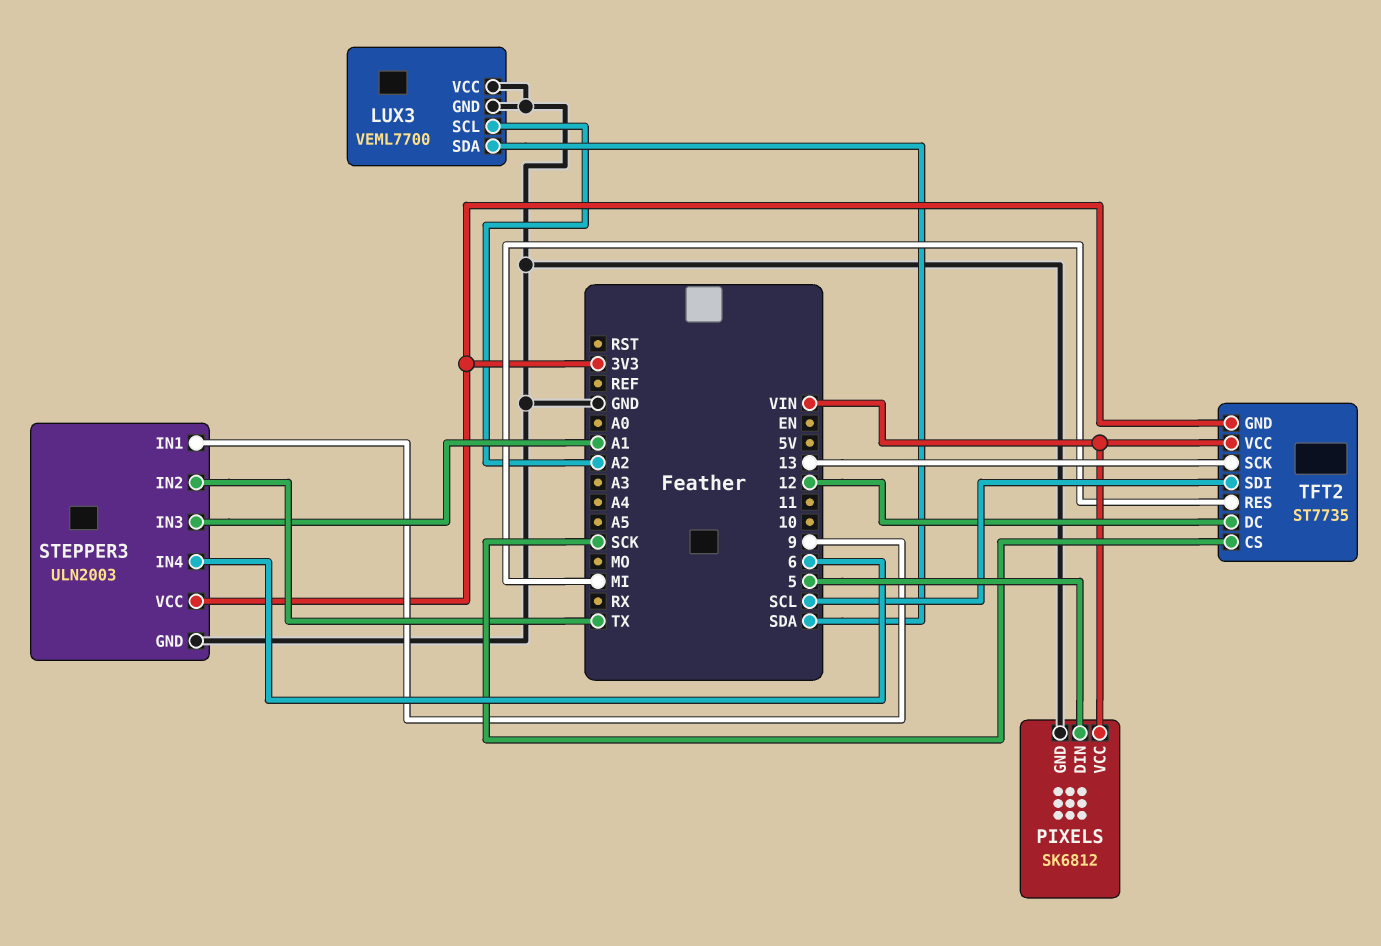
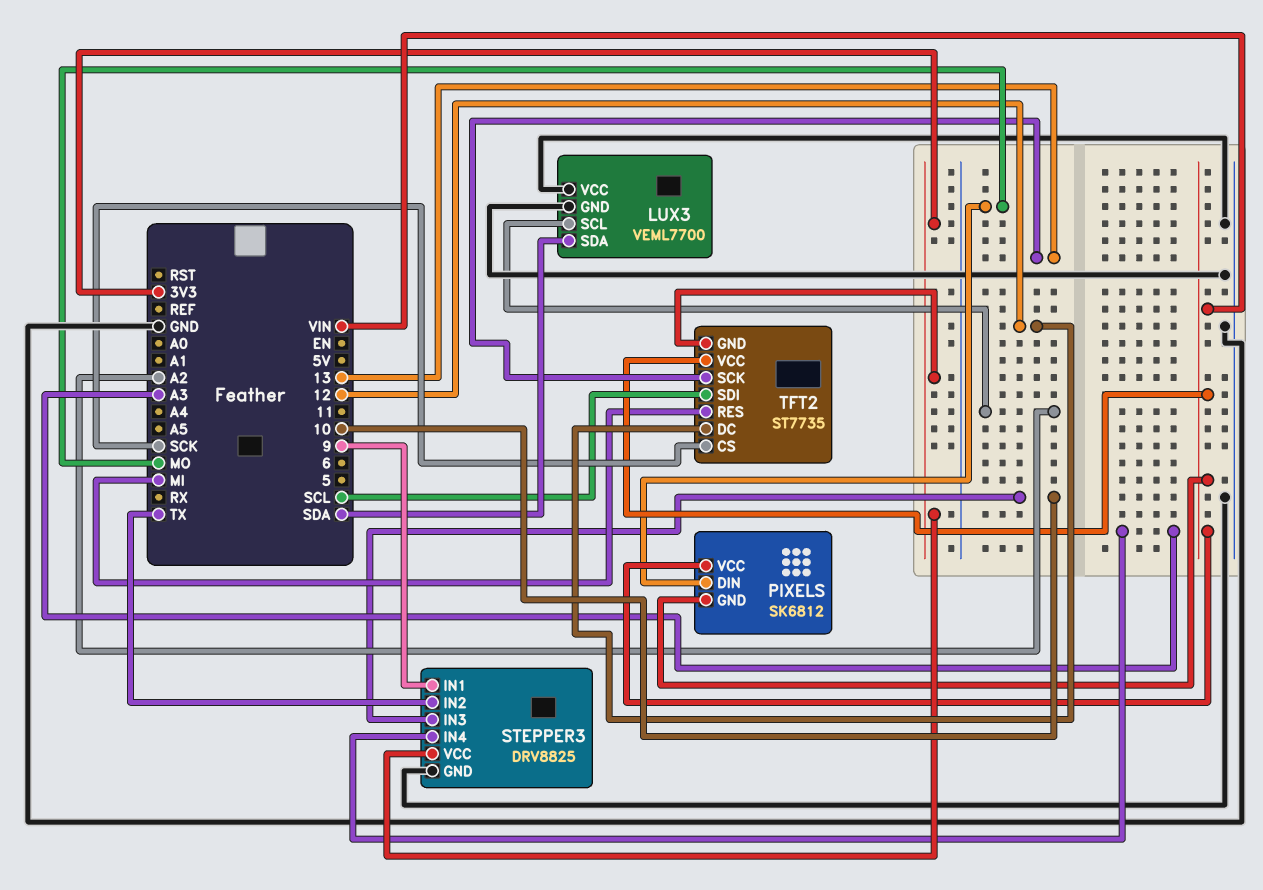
PIXELS pin DIN: 5 -> MO
PIXELS pin GND: GND -> VIN
STEPPER3: ULN2003 -> DRV8825
STEPPER3 pin IN3: A1 -> 10
STEPPER3 pin IN4: 6 -> A3

